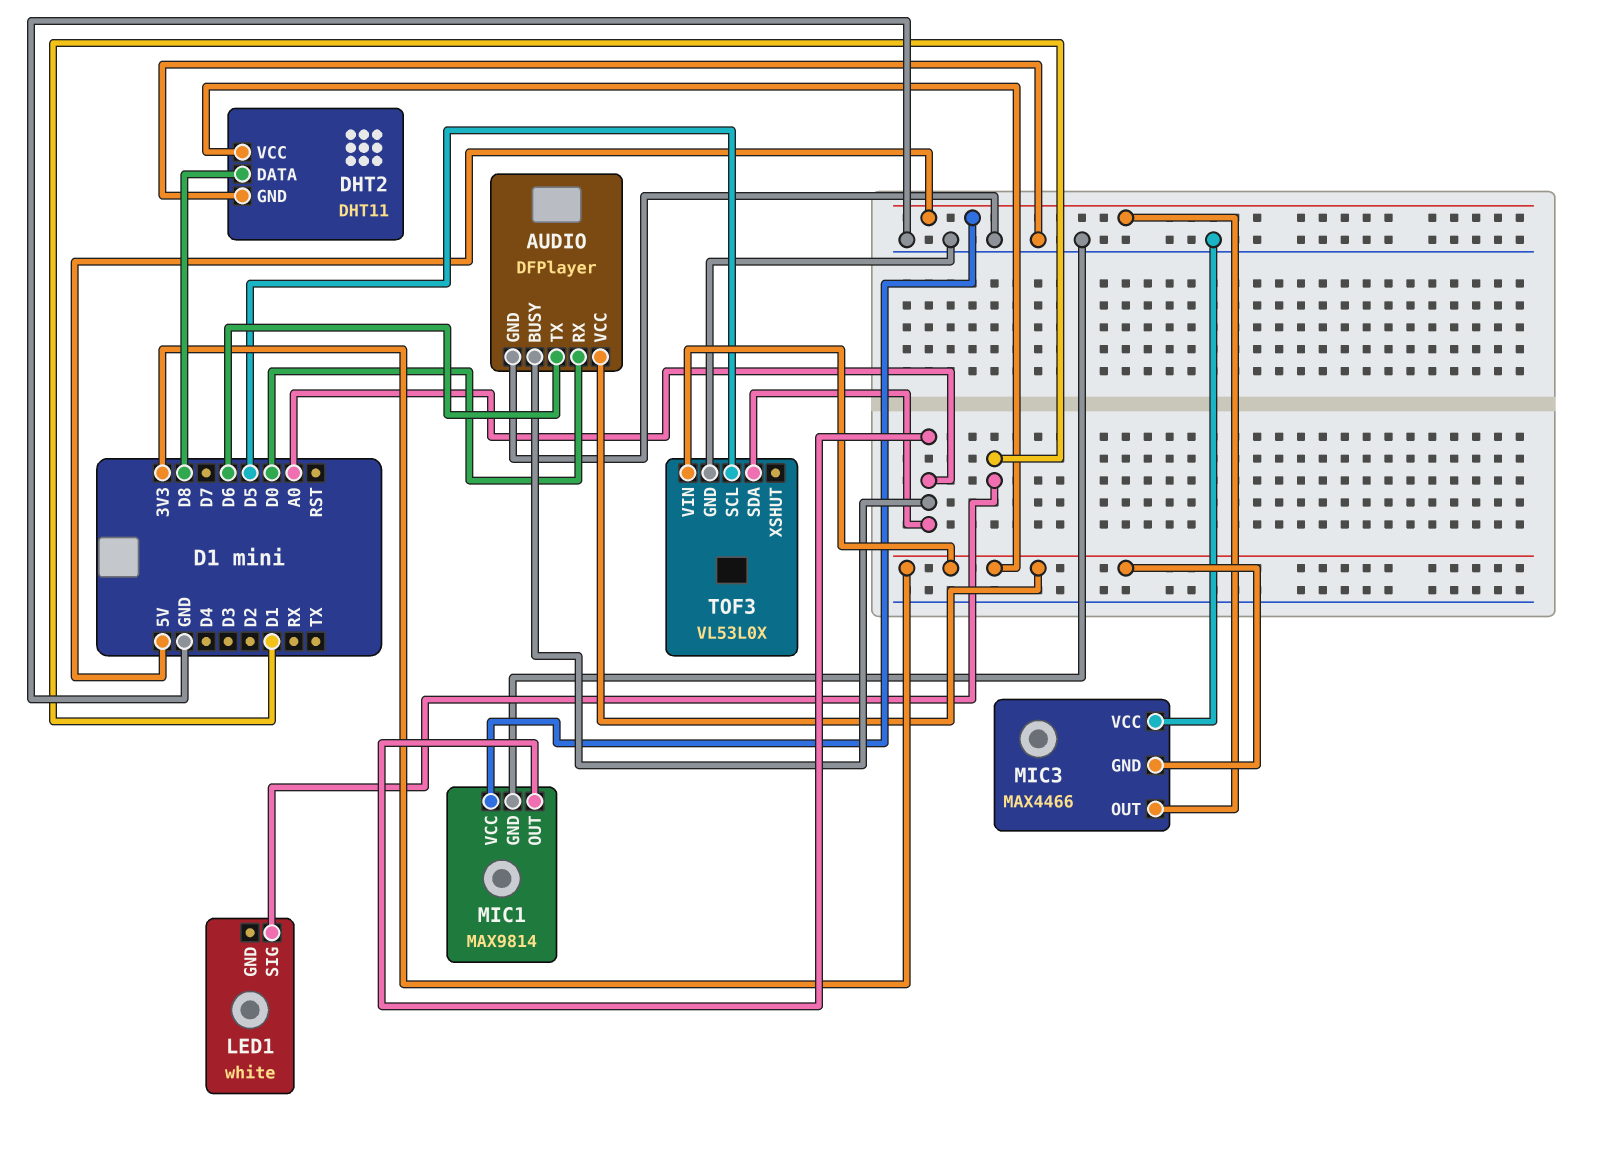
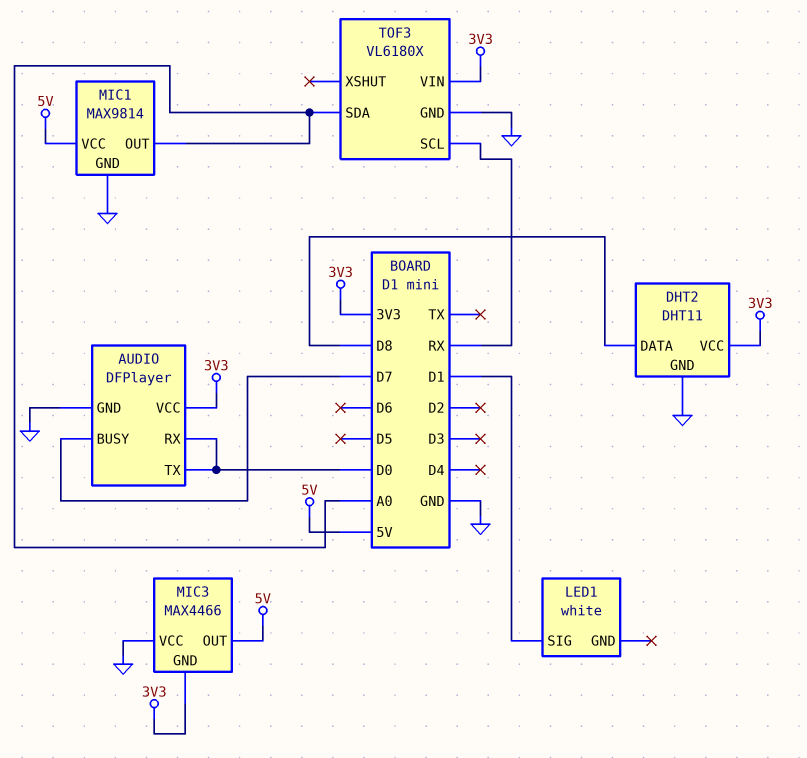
AUDIO pin BUSY: A0 -> D7
AUDIO pin TX: D6 -> D0
TOF3: VL53L0X -> VL6180X
TOF3 pin SCL: D5 -> RX

